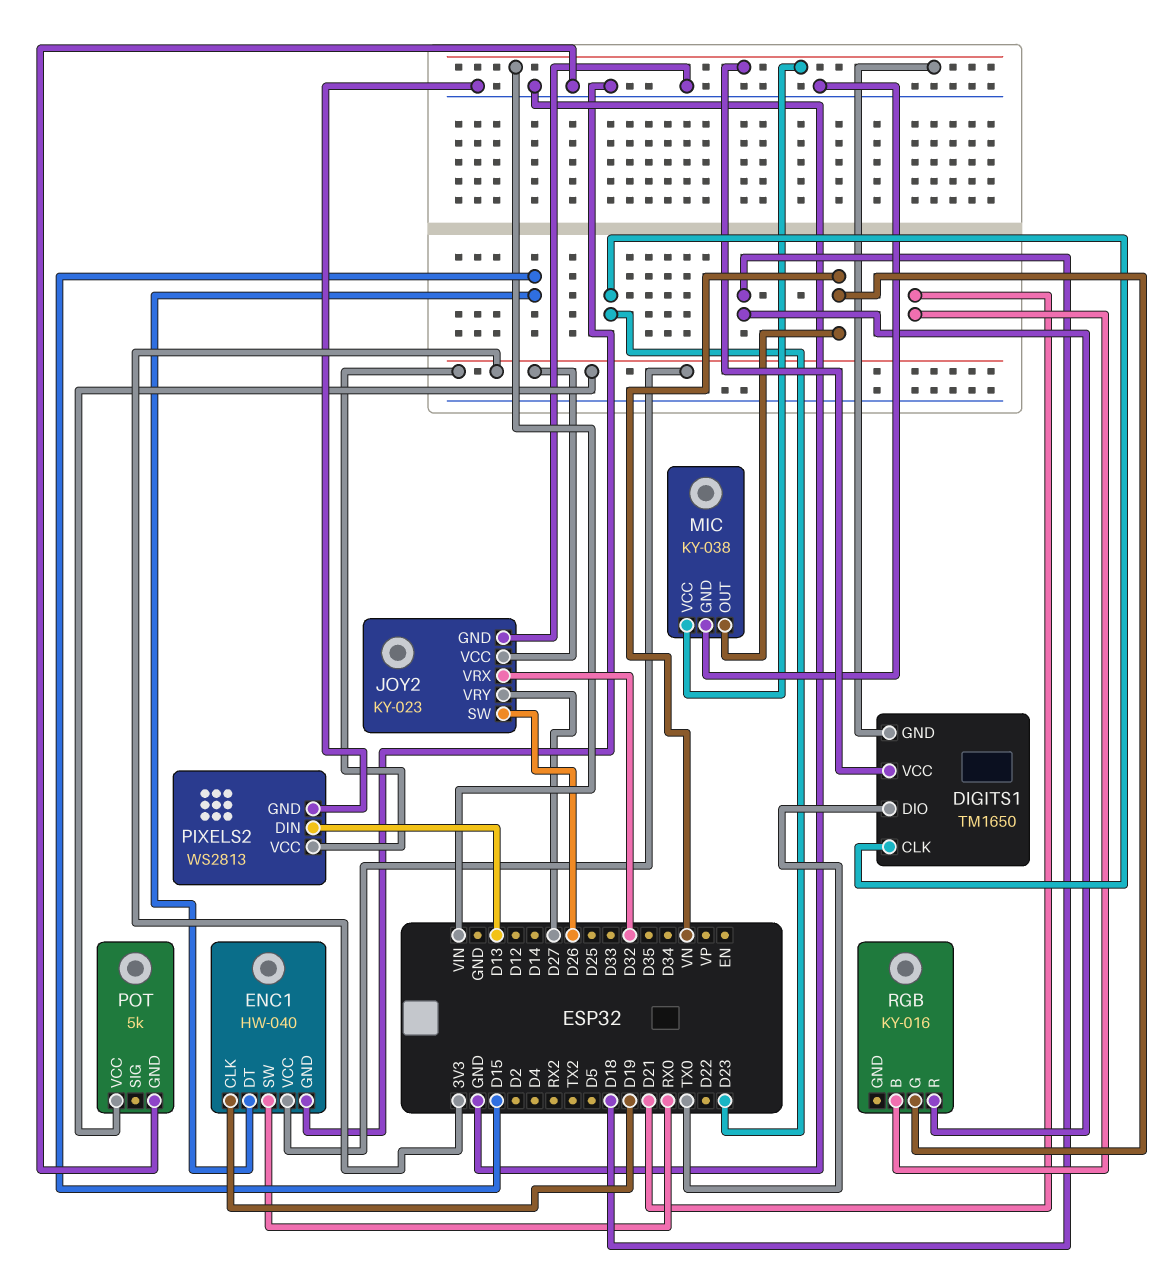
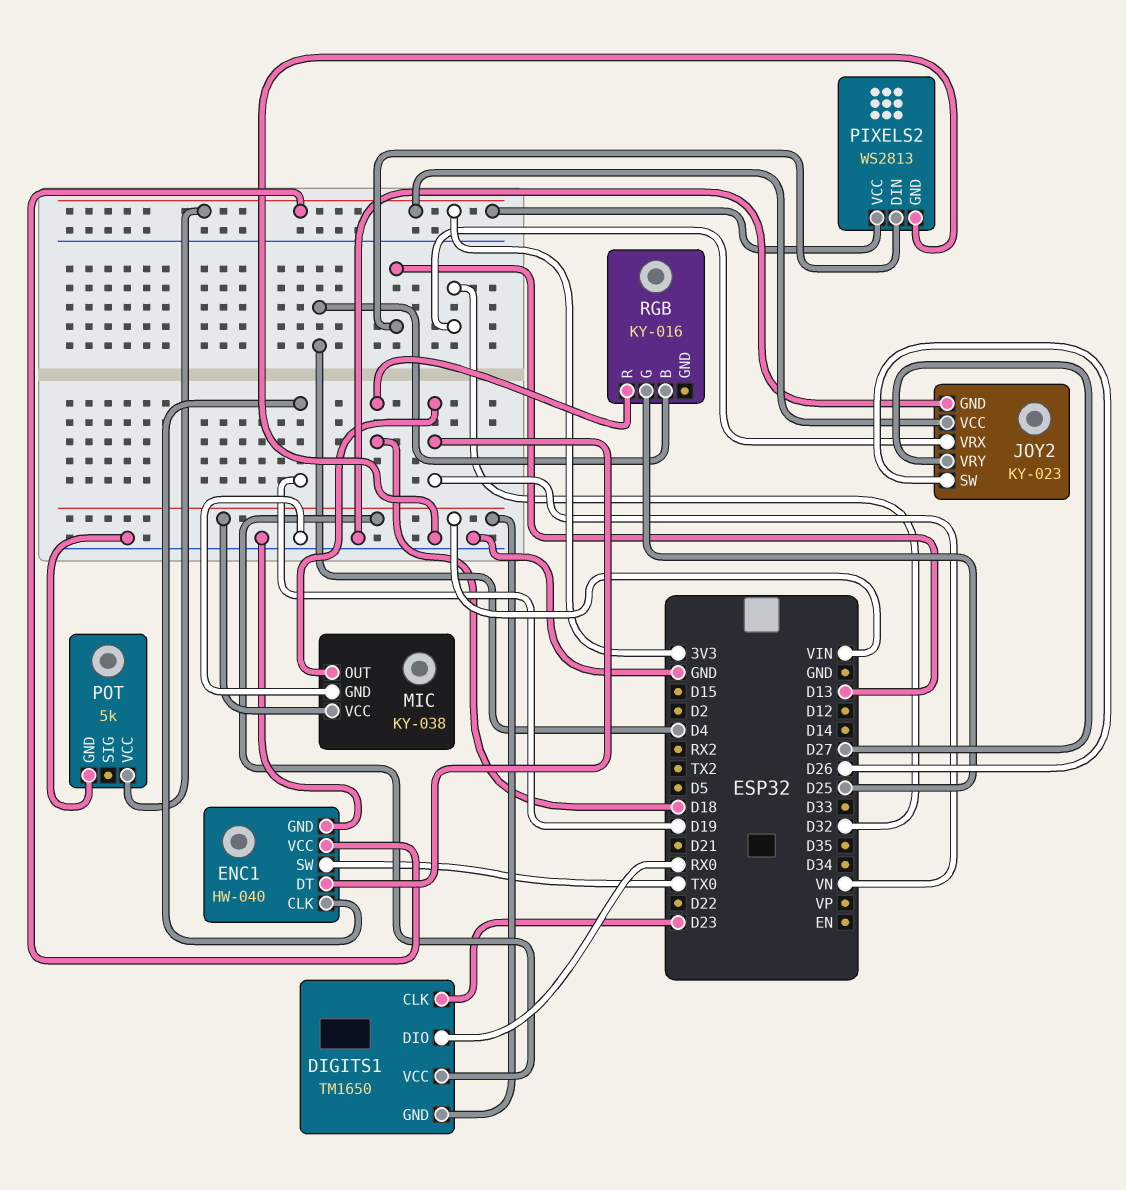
DIGITS1 pin DIO: TX0 -> RX0
ENC1 pin DT: D15 -> VN
ENC1 pin SW: RX0 -> TX0
RGB pin B: D21 -> D4
RGB pin G: VN -> D25

